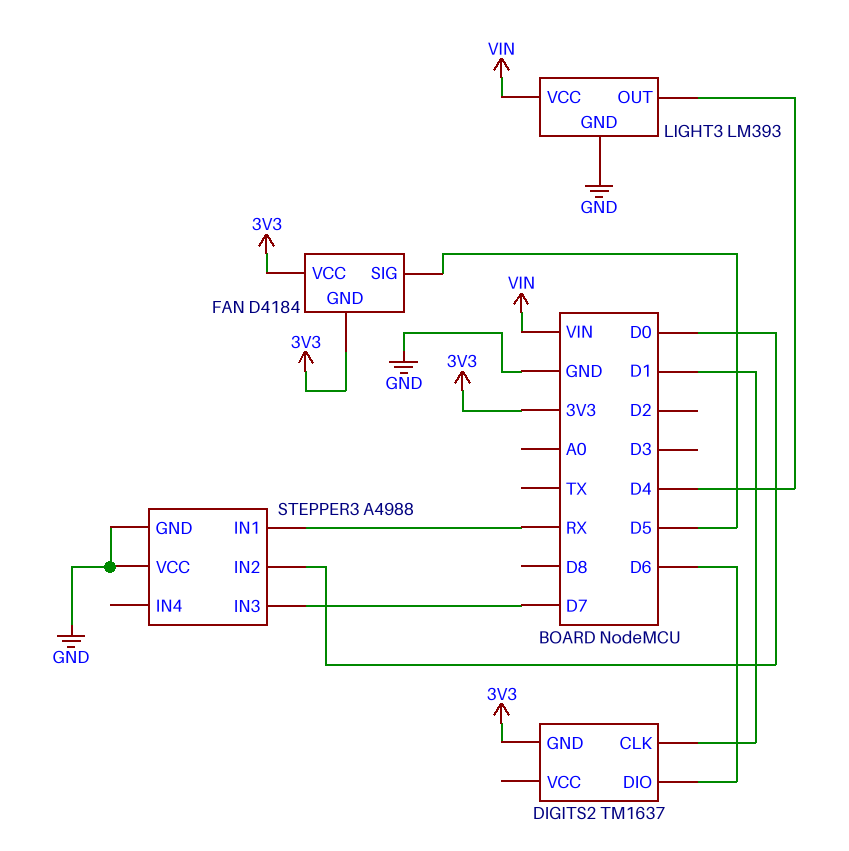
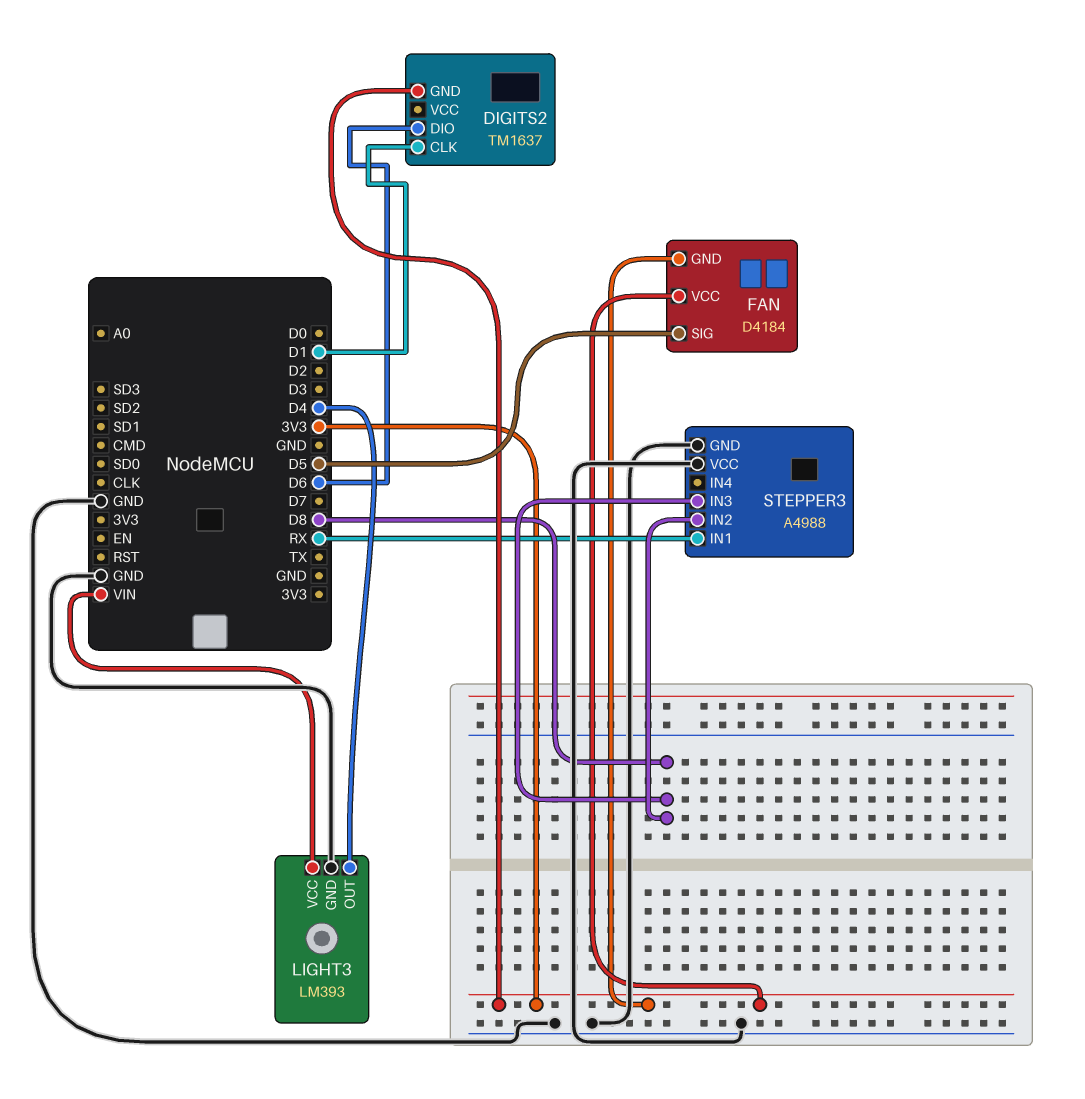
STEPPER3 pin IN2: D0 -> D8
STEPPER3 pin IN3: D7 -> D8

